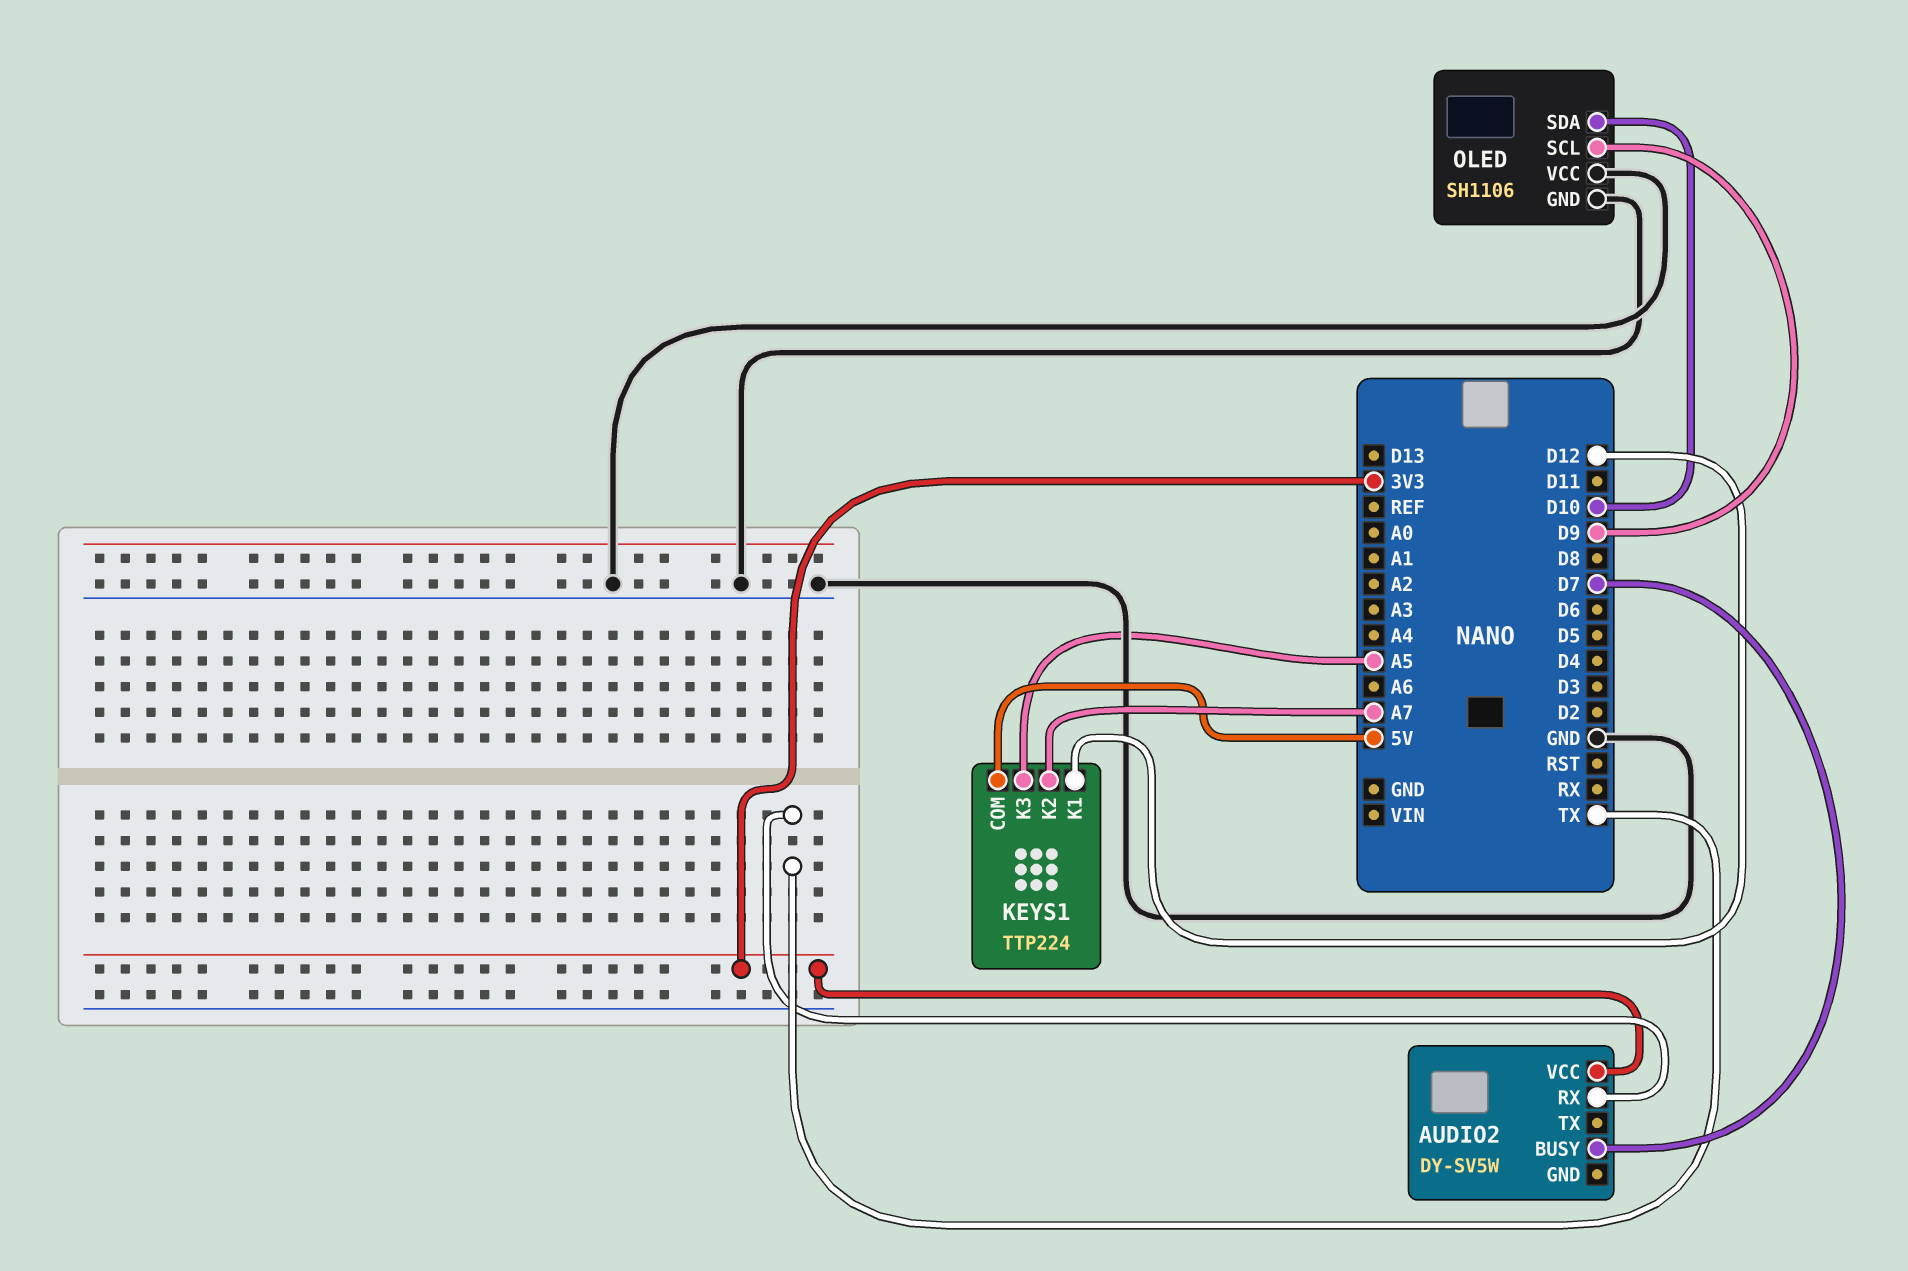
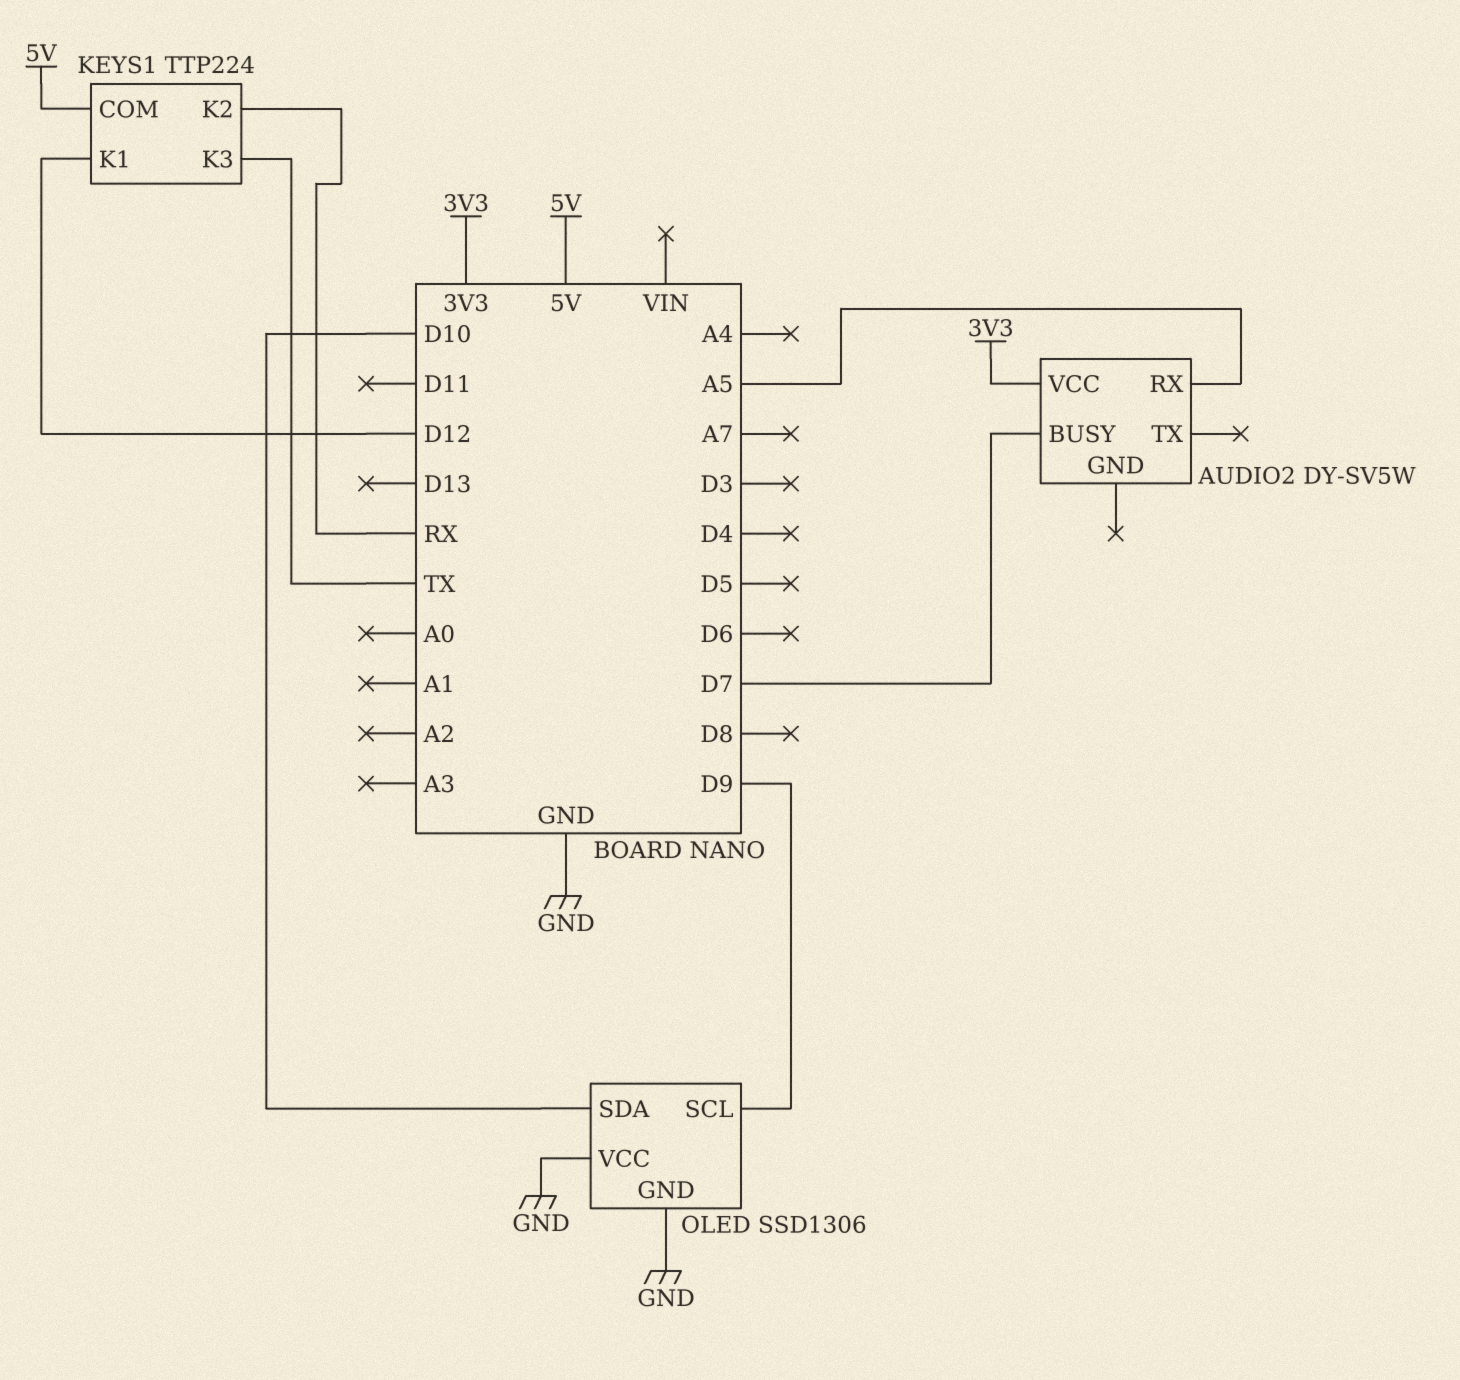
AUDIO2 pin RX: TX -> A5
KEYS1 pin K2: A7 -> RX
KEYS1 pin K3: A5 -> TX
OLED: SH1106 -> SSD1306

